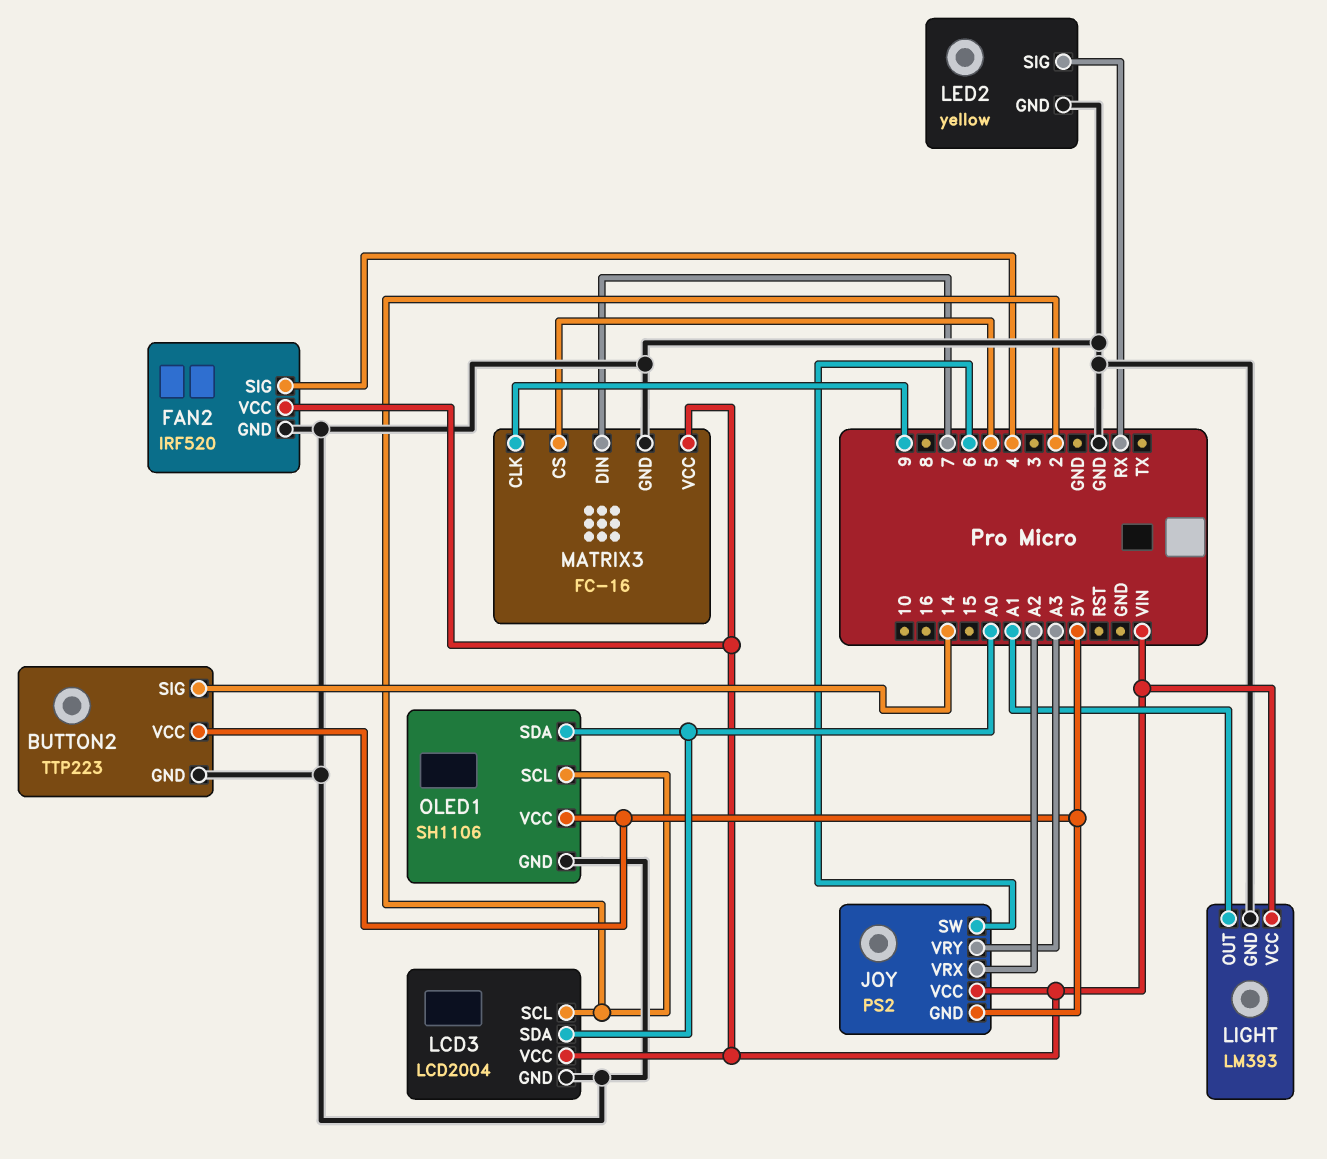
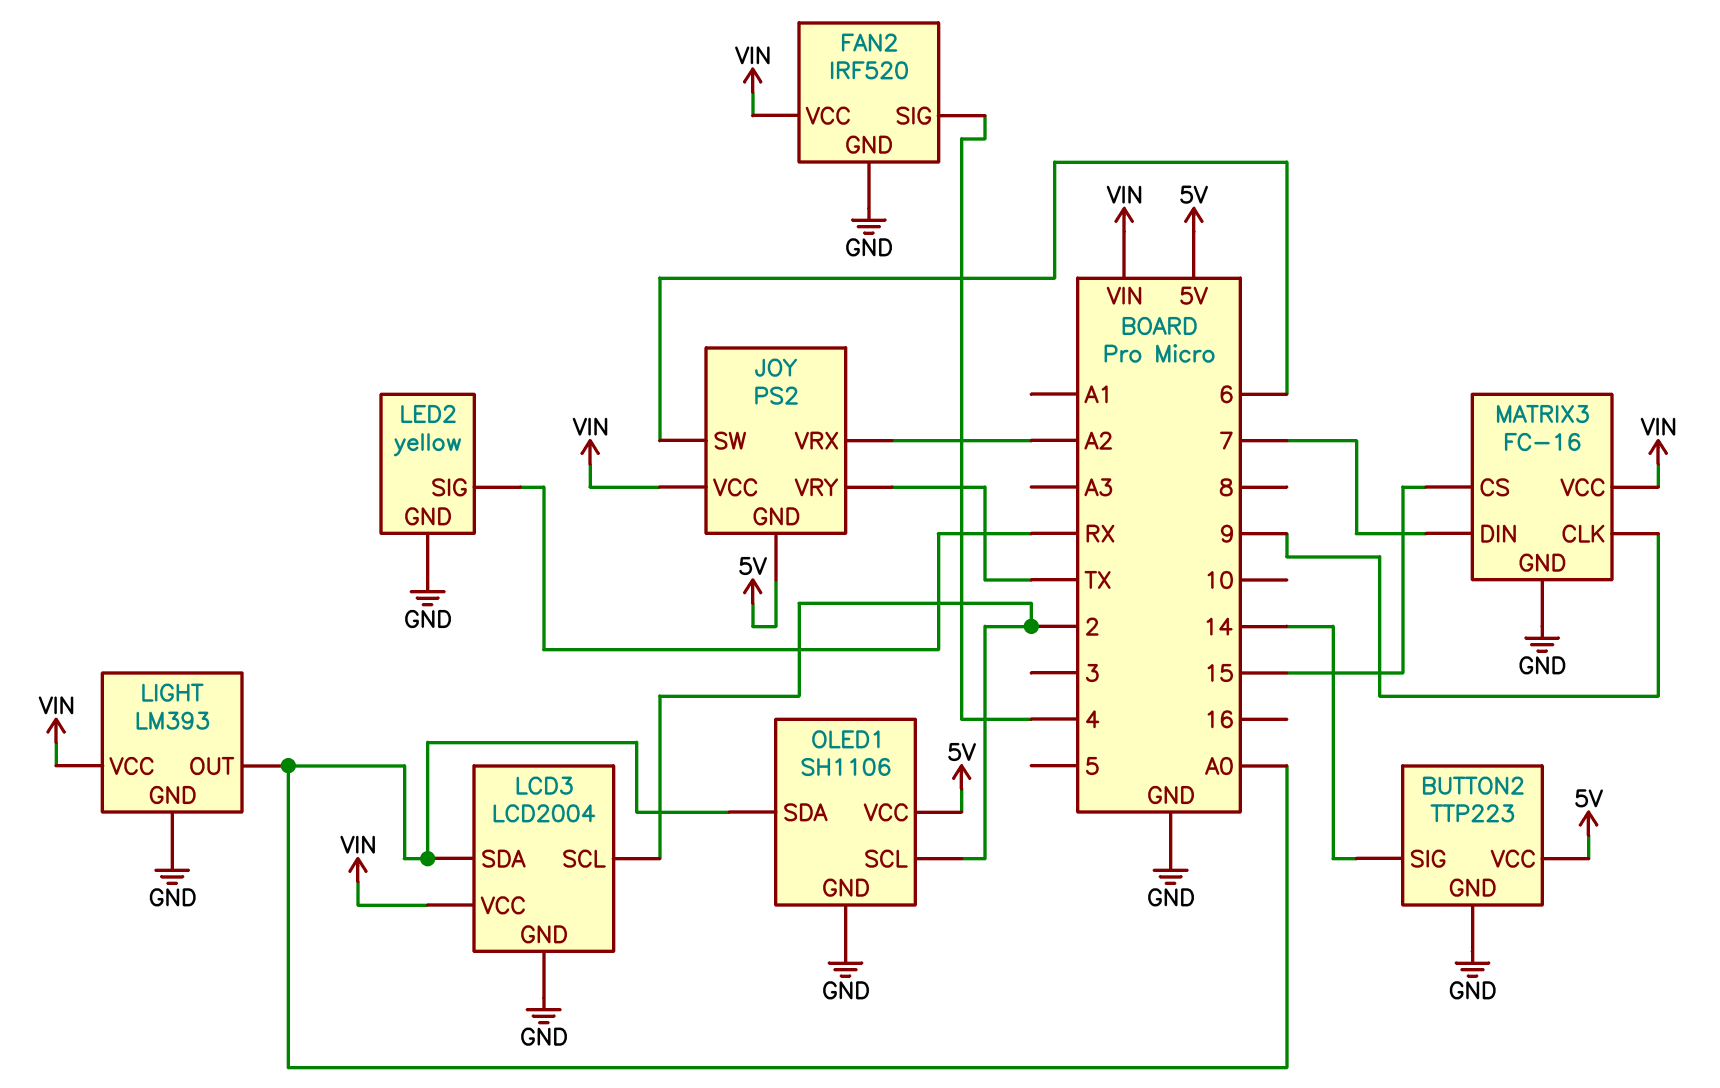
JOY pin VRY: A3 -> TX
LIGHT pin OUT: A1 -> A0
MATRIX3 pin CS: 5 -> 15

